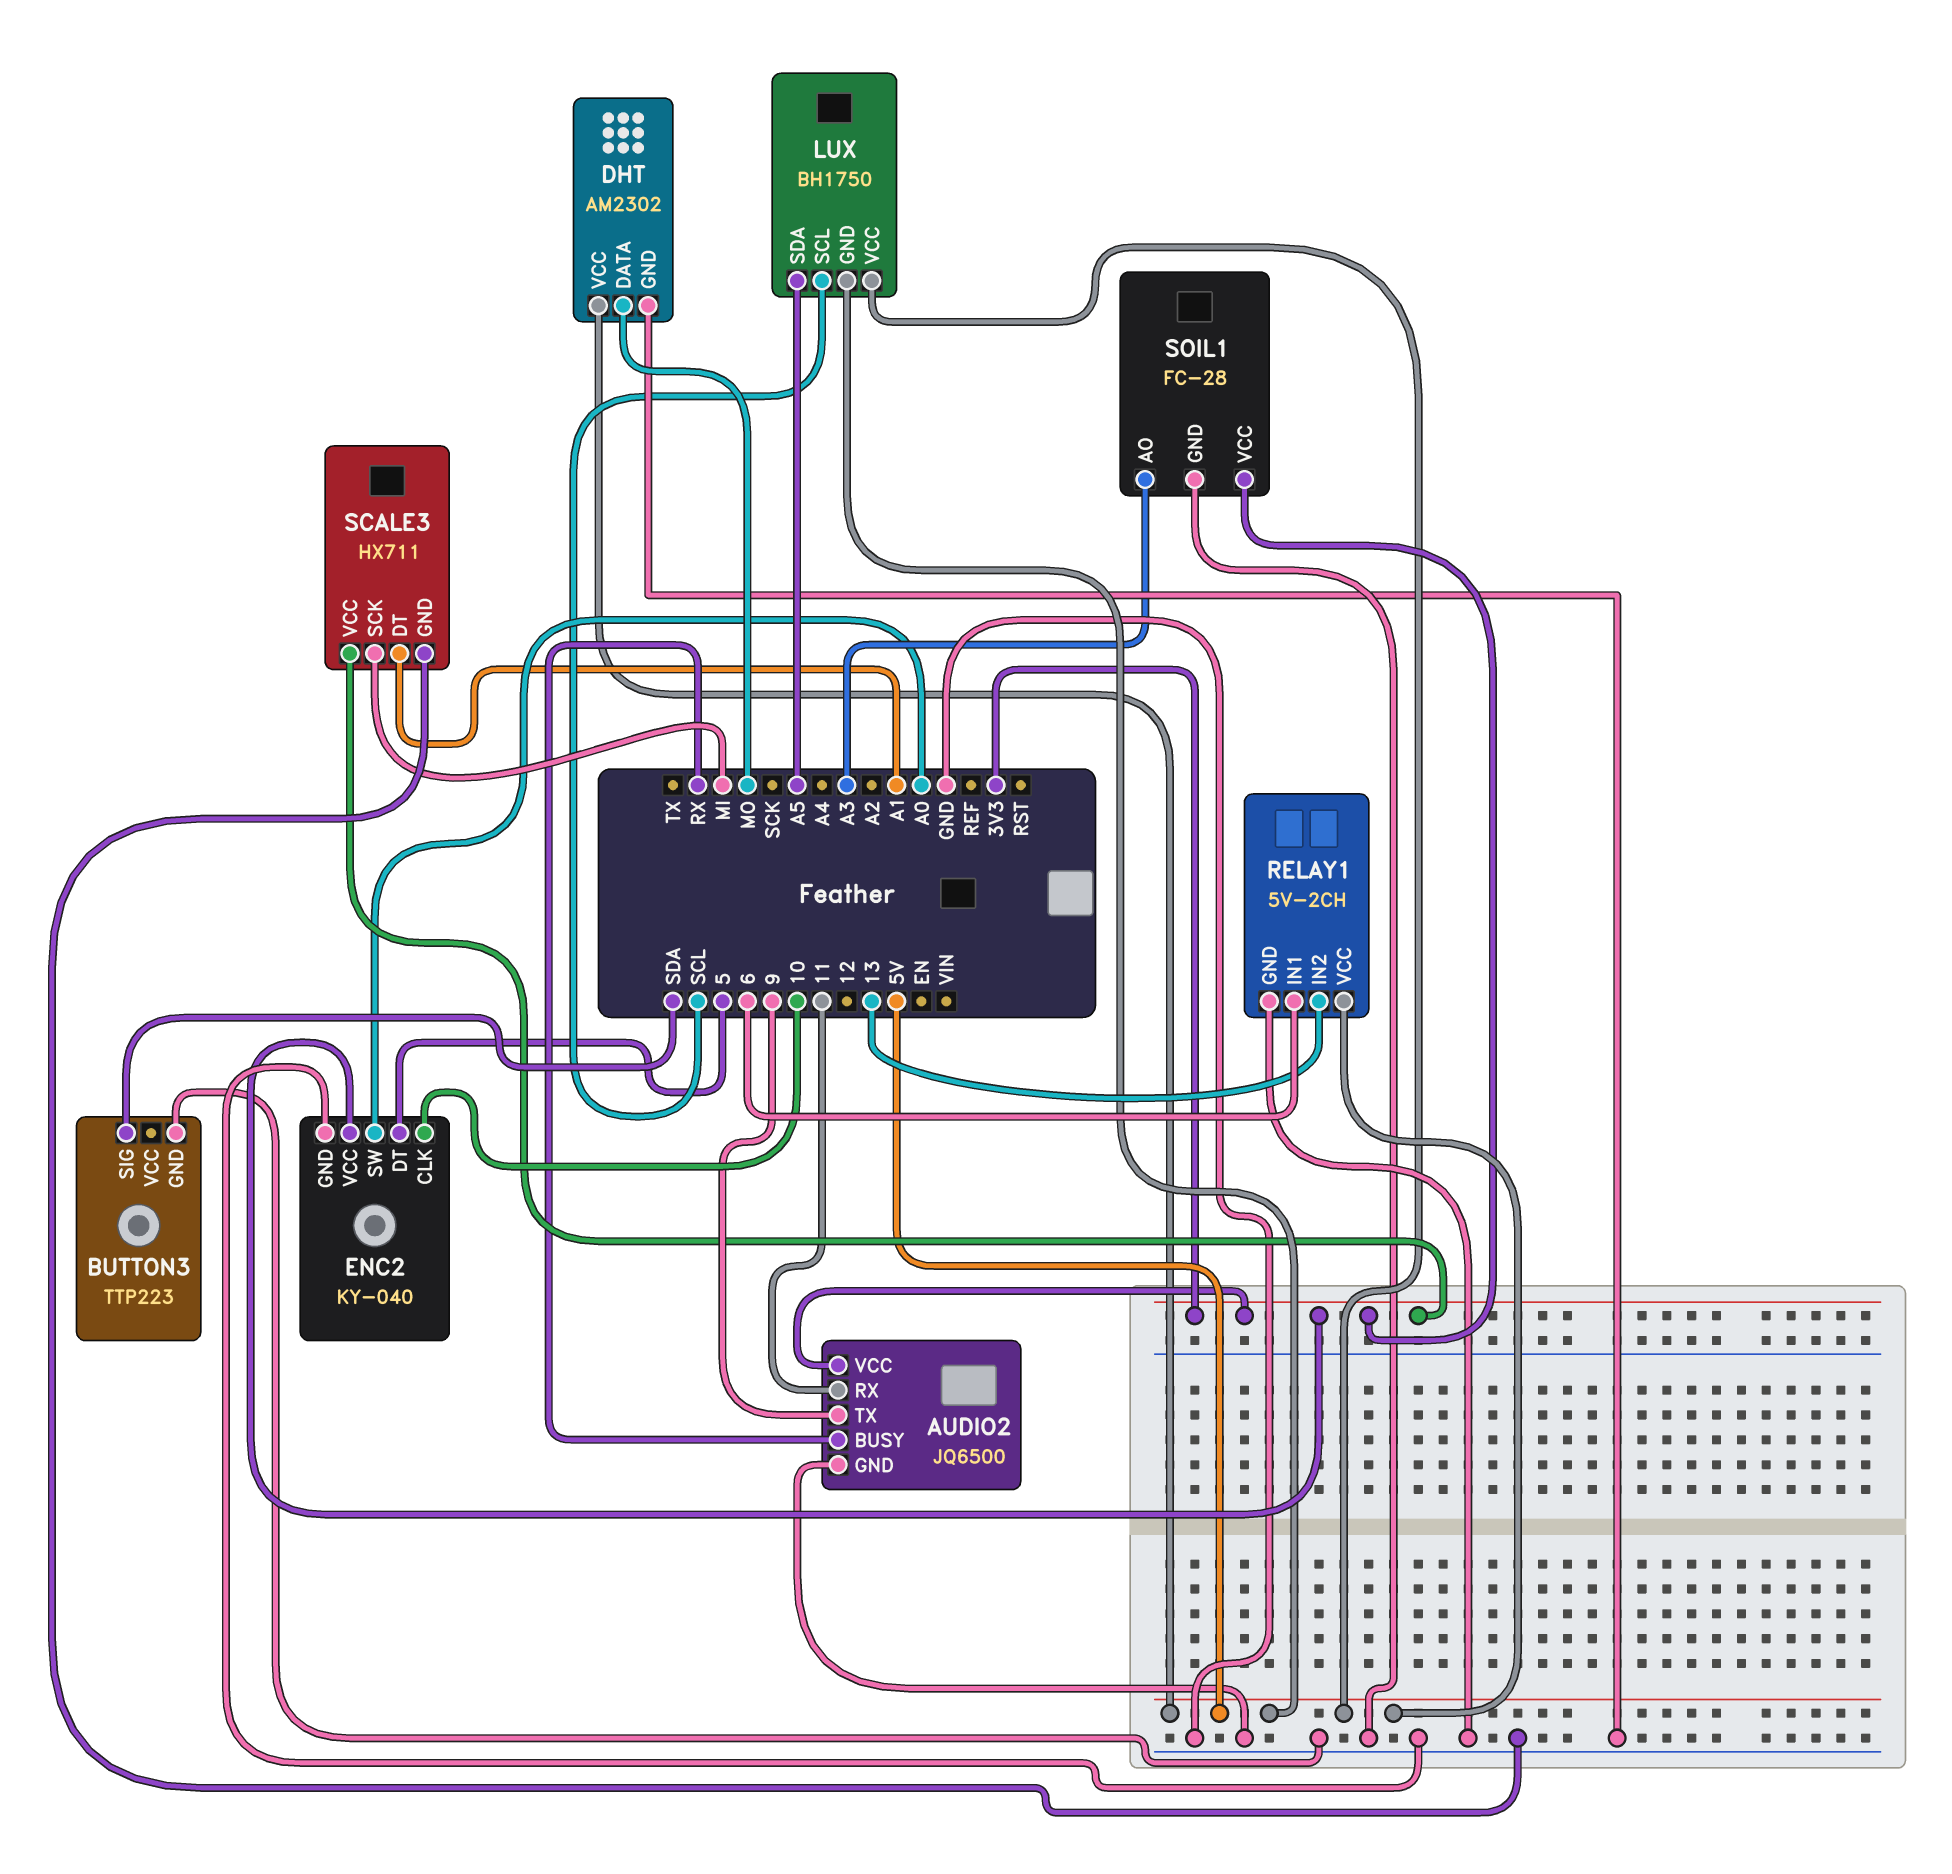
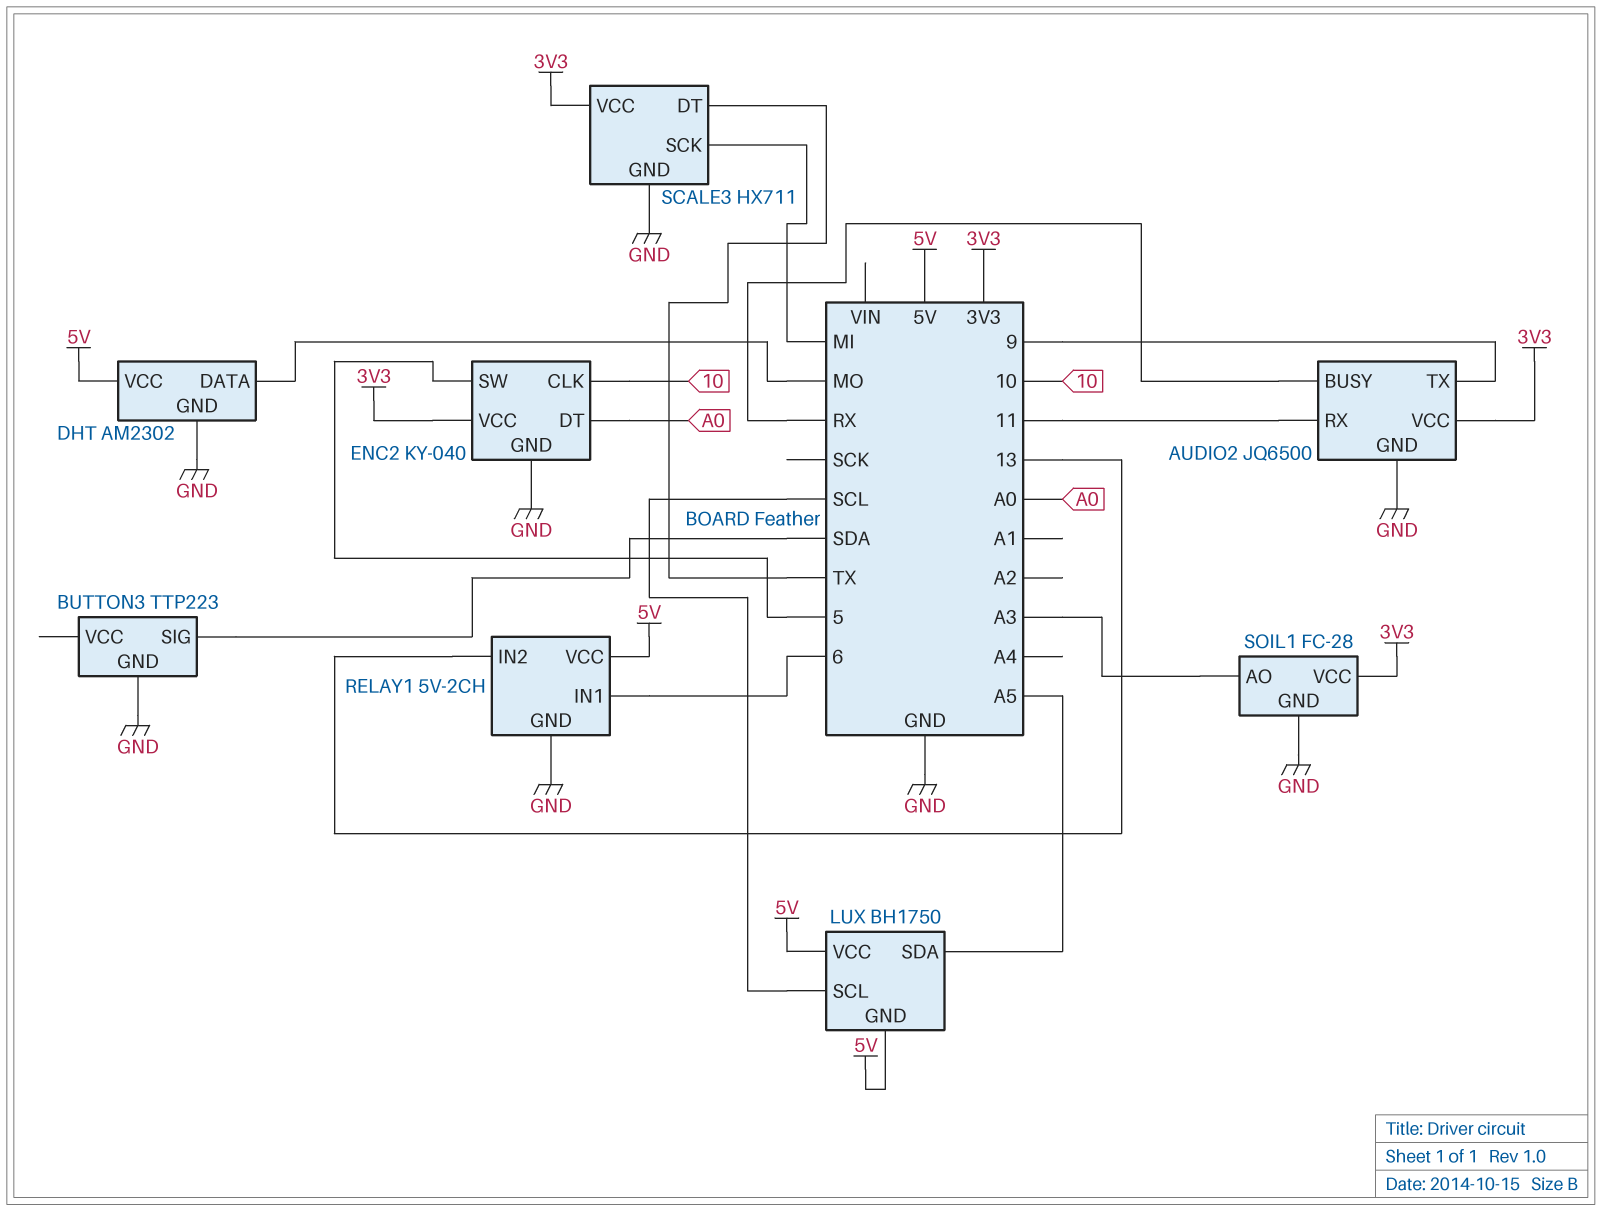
ENC2 pin DT: 5 -> A0
ENC2 pin SW: A0 -> 5
SCALE3 pin DT: A1 -> TX

